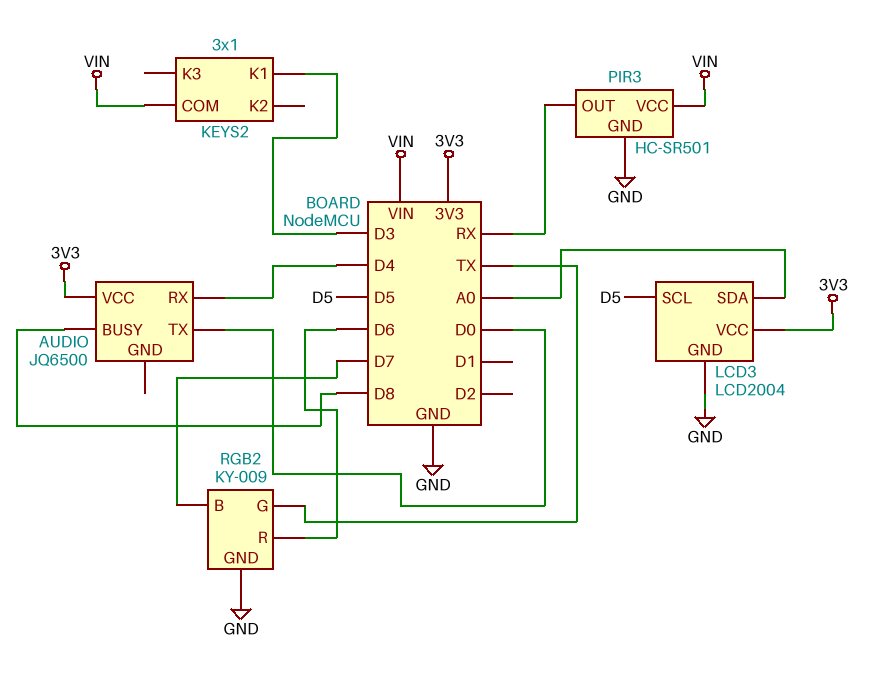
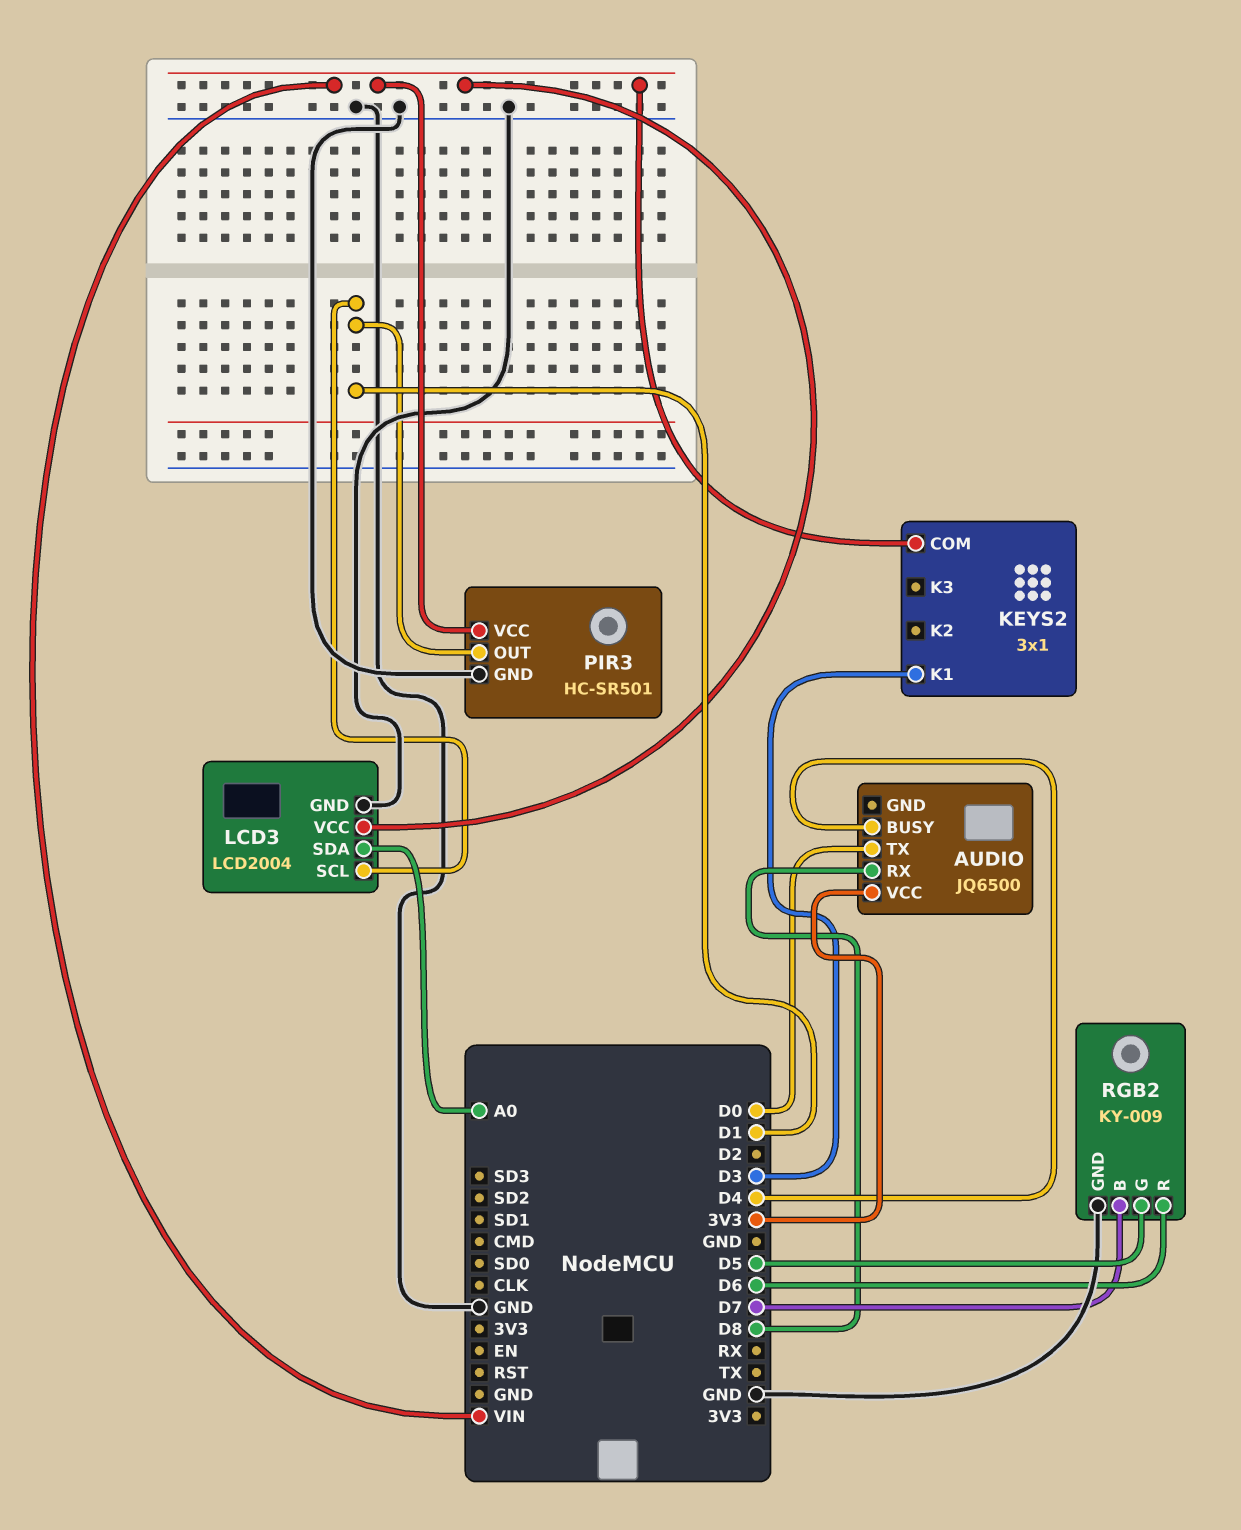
AUDIO pin BUSY: D8 -> D4
AUDIO pin RX: D4 -> D8
LCD3 pin SCL: D5 -> D1
LCD3 pin VCC: 3V3 -> VIN
PIR3 pin OUT: RX -> D1
RGB2 pin G: TX -> D5

